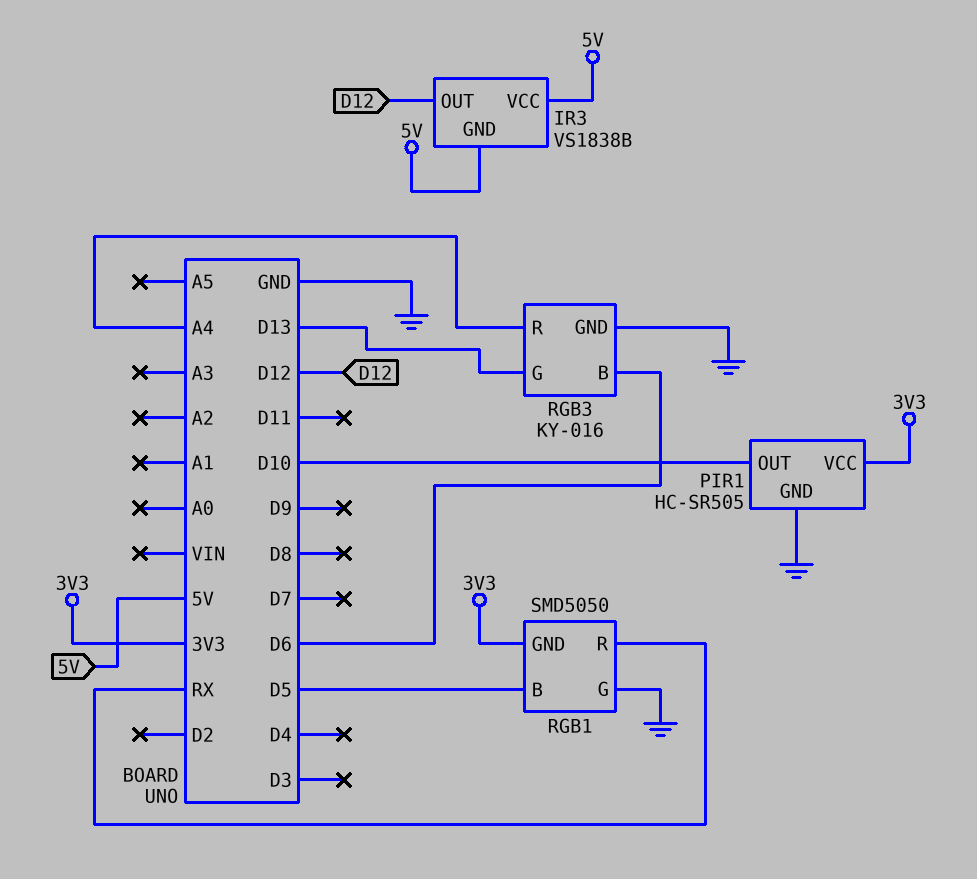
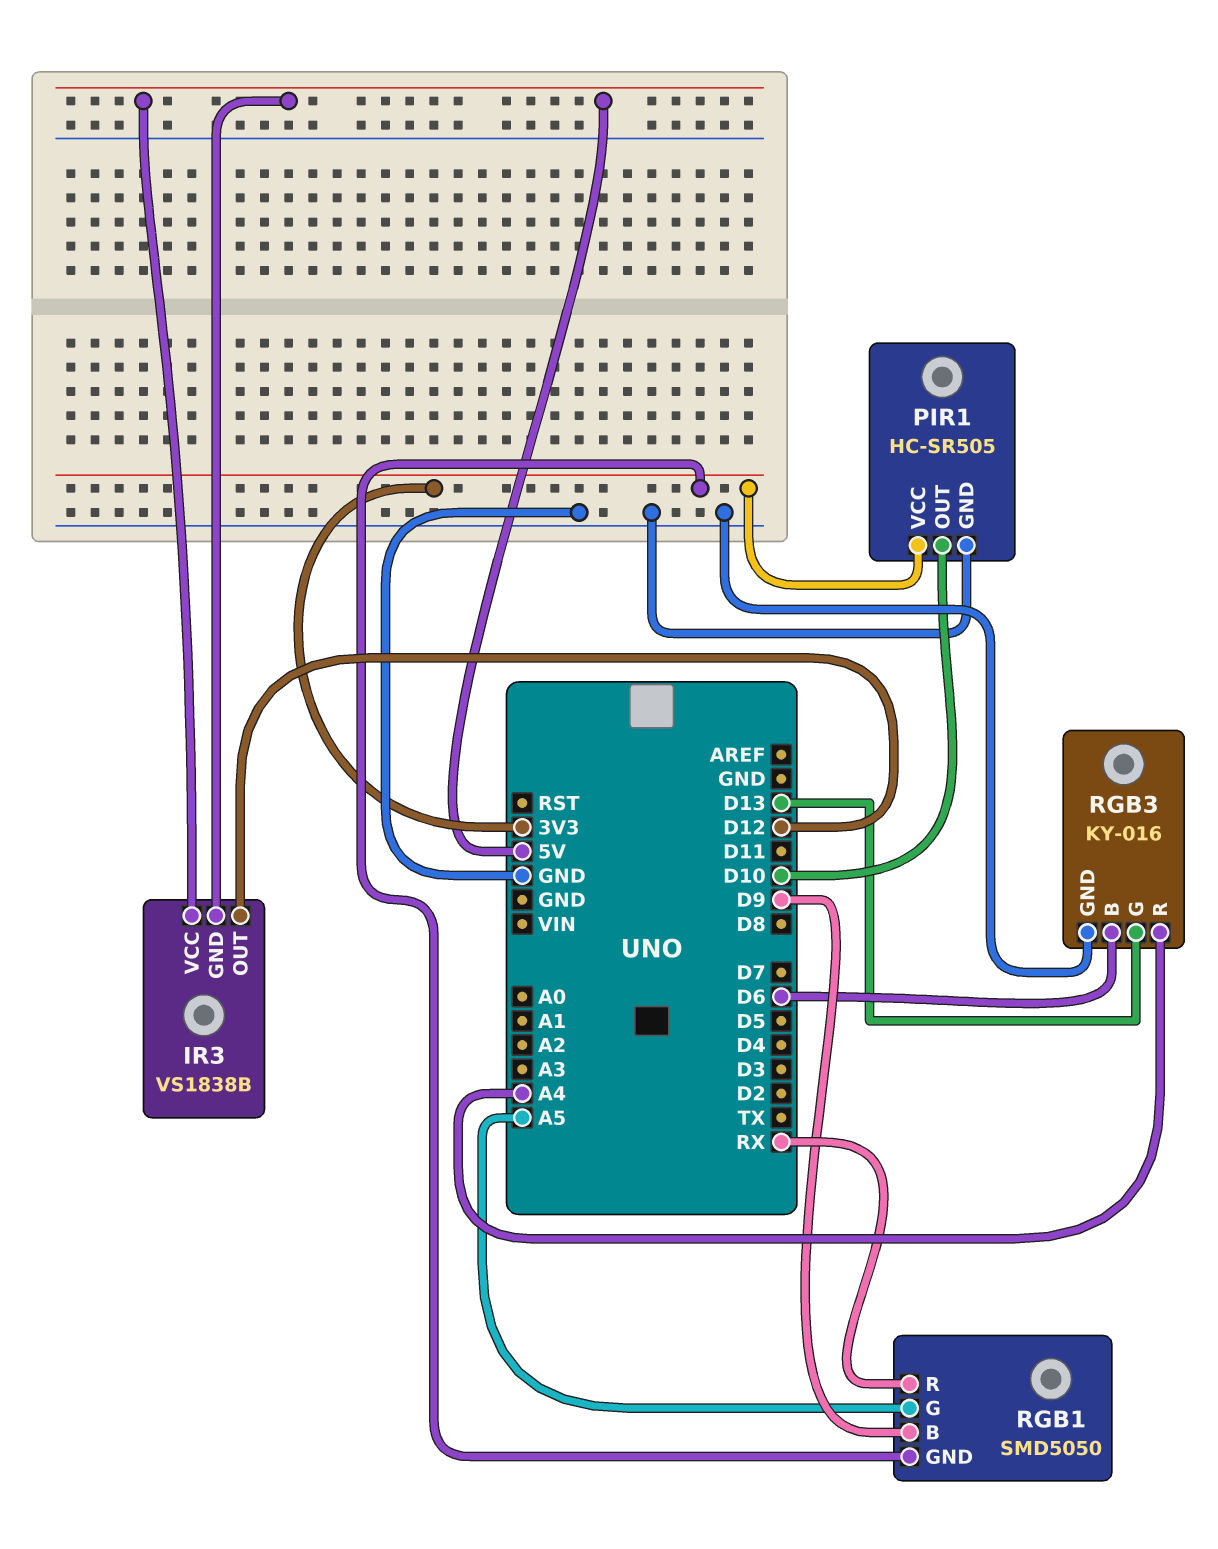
RGB1 pin B: D5 -> D9
RGB1 pin G: GND -> A5

